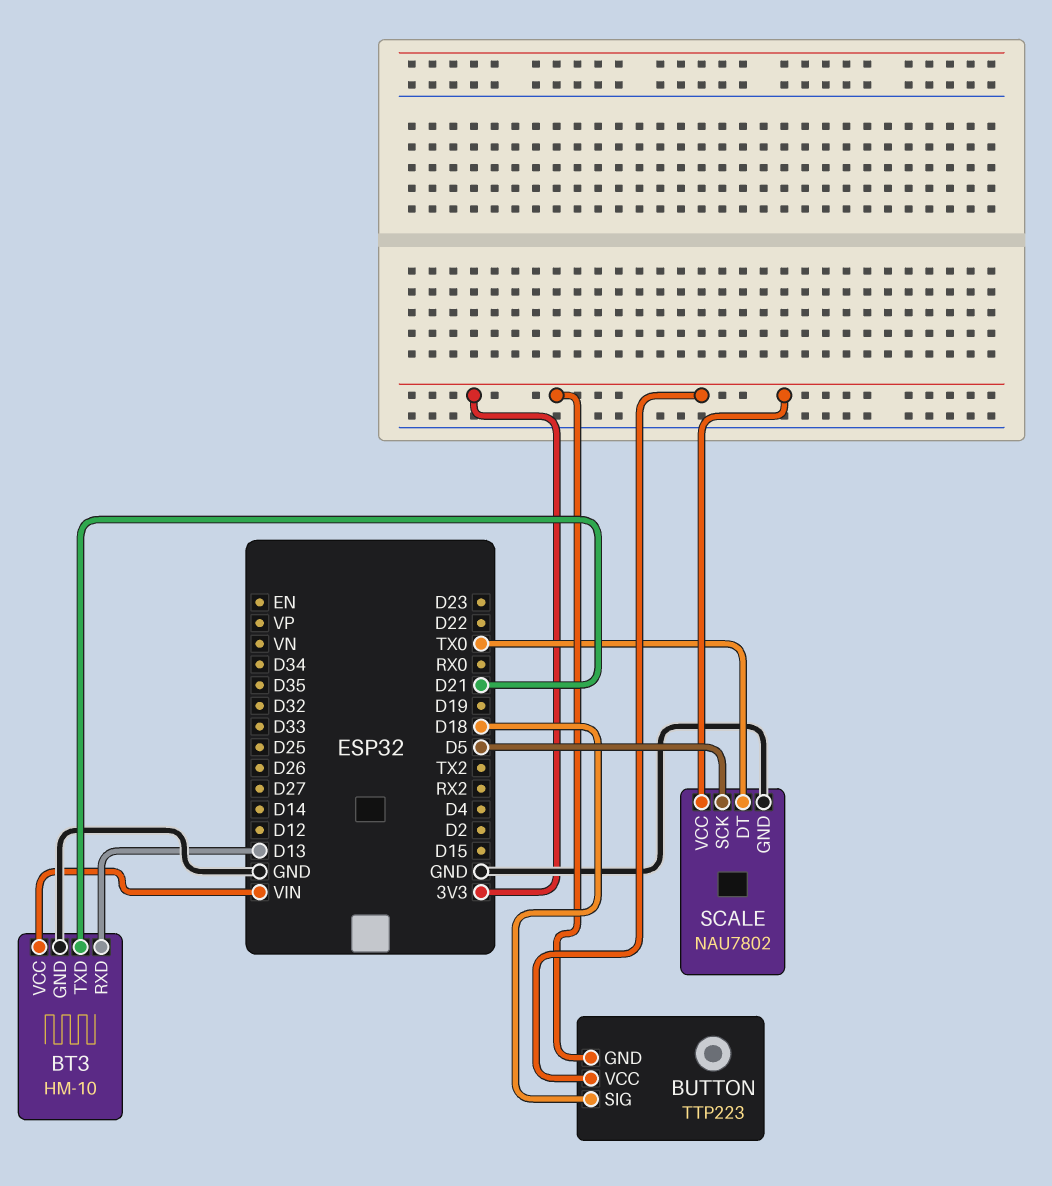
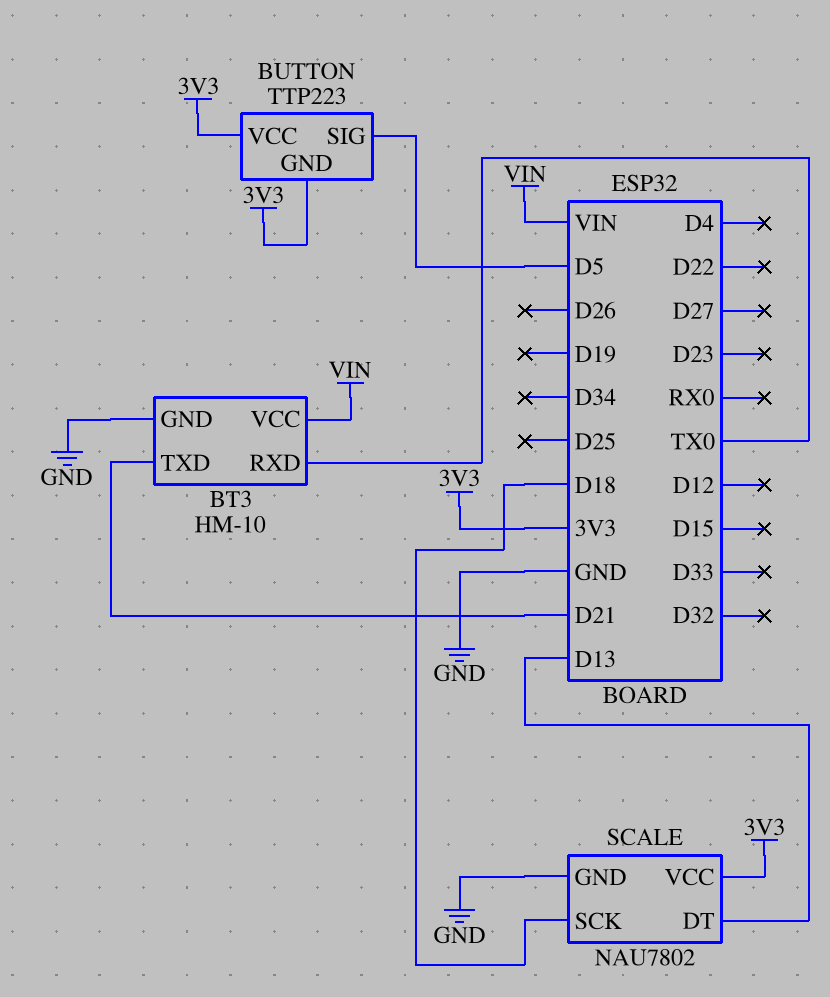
BT3 pin RXD: D13 -> TX0
BUTTON pin SIG: D18 -> D5
SCALE pin DT: TX0 -> D13
SCALE pin SCK: D5 -> D18

